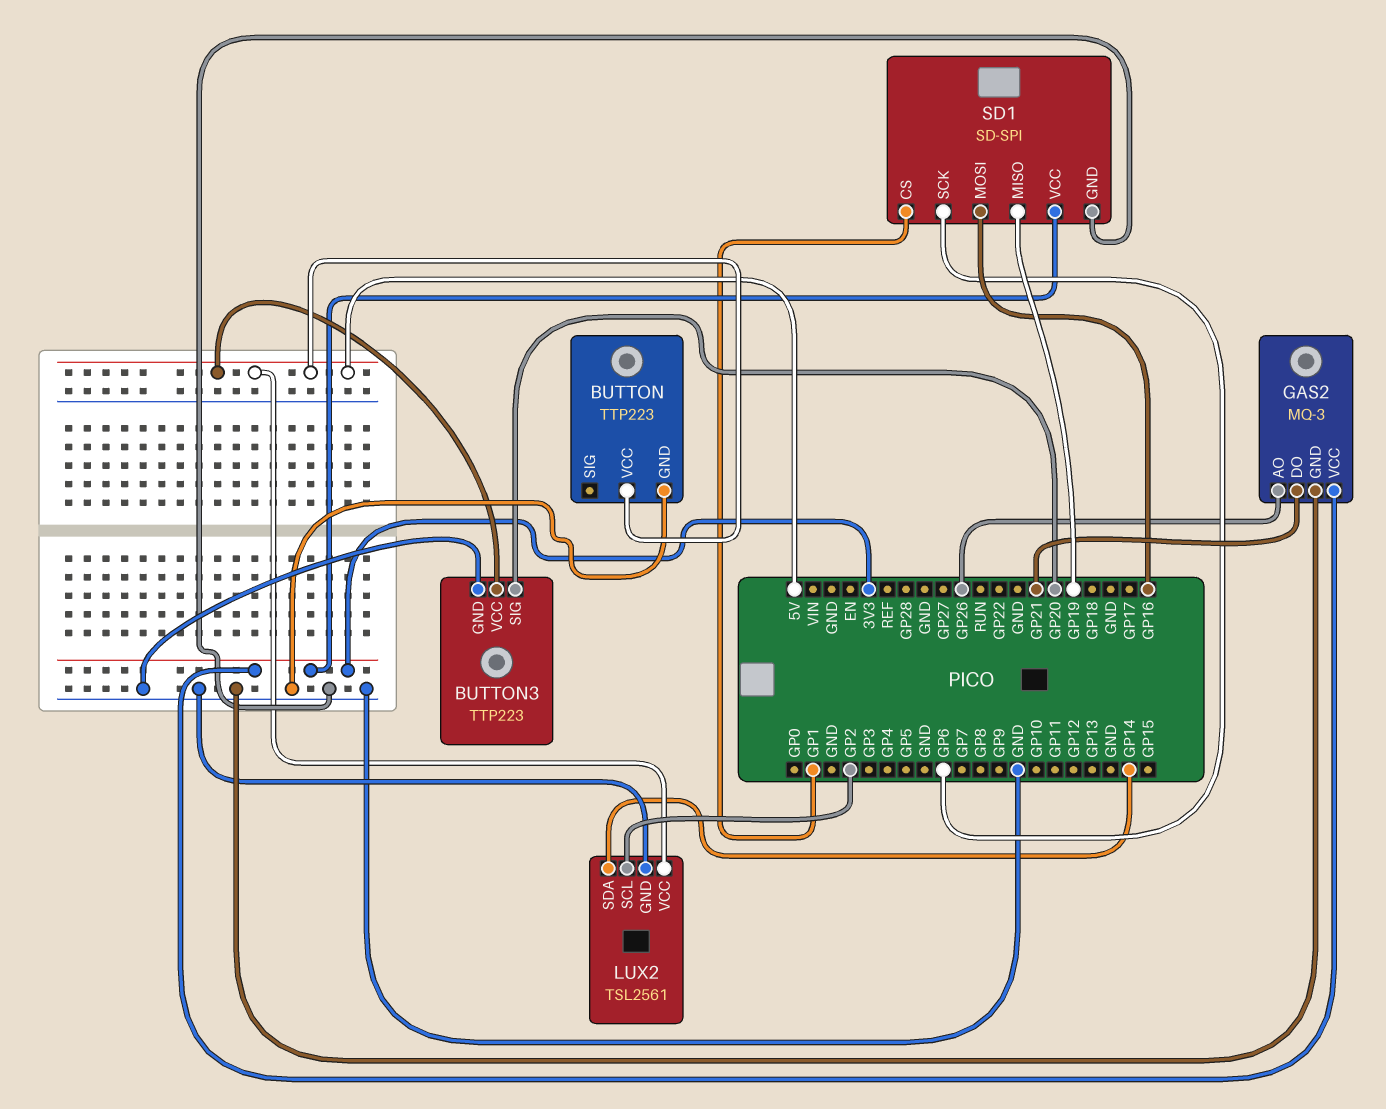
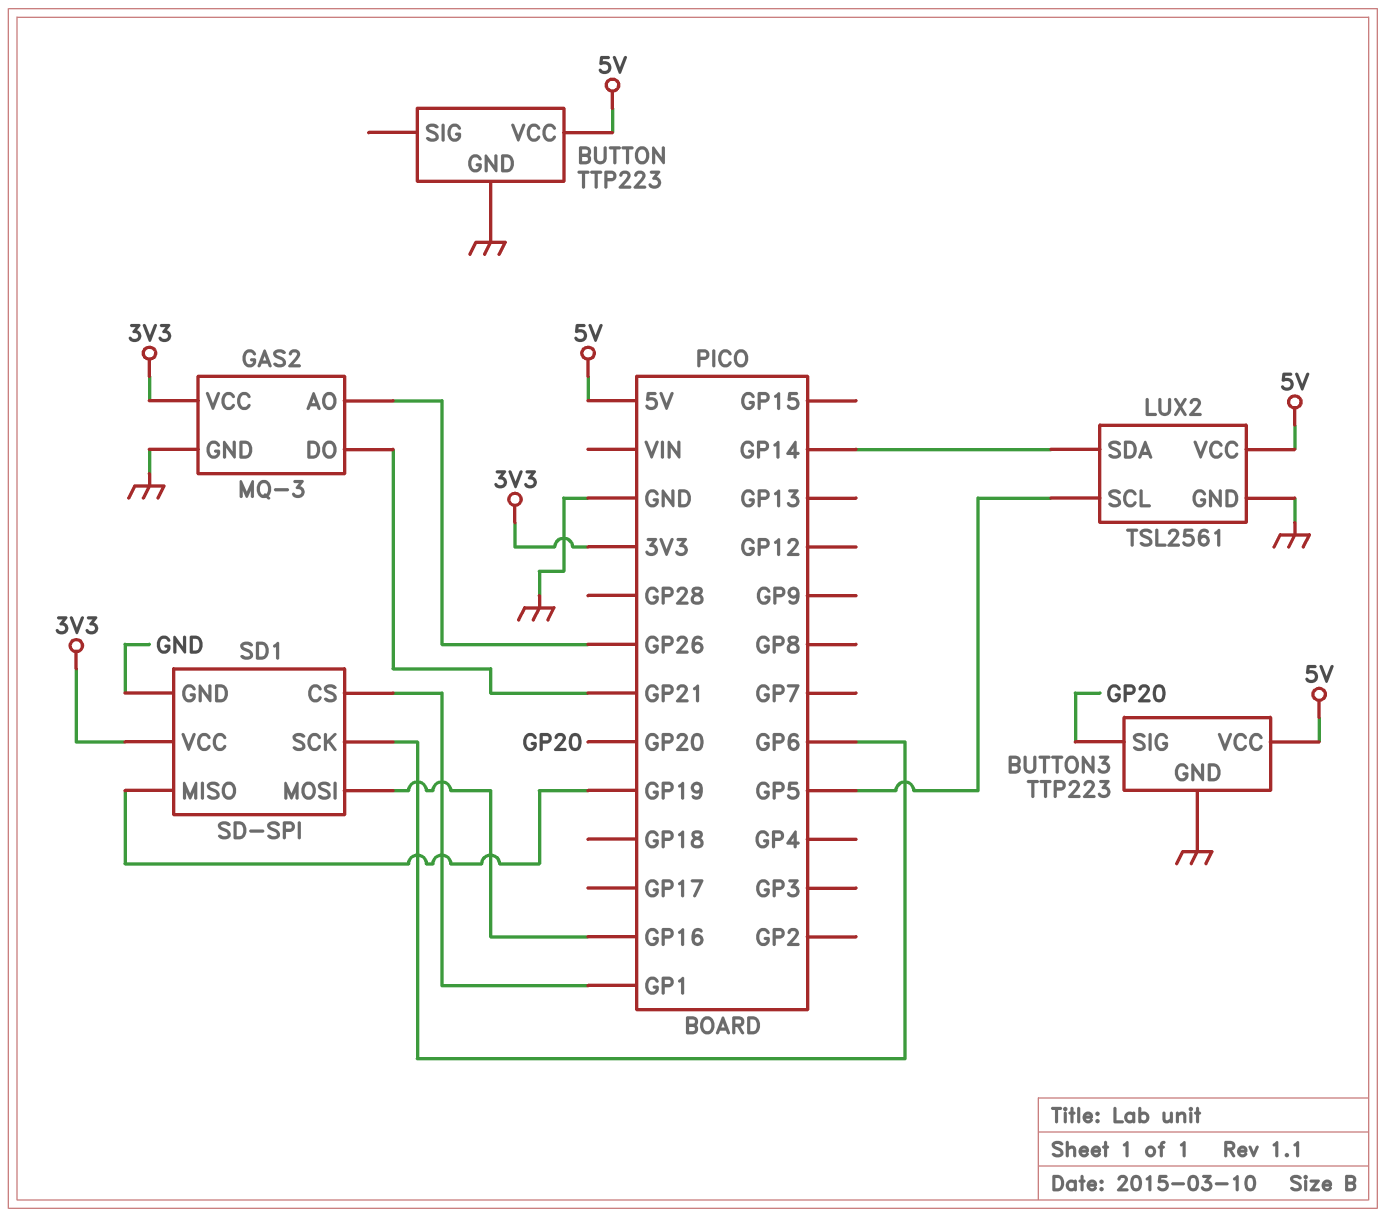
LUX2 pin SCL: GP2 -> GP5

